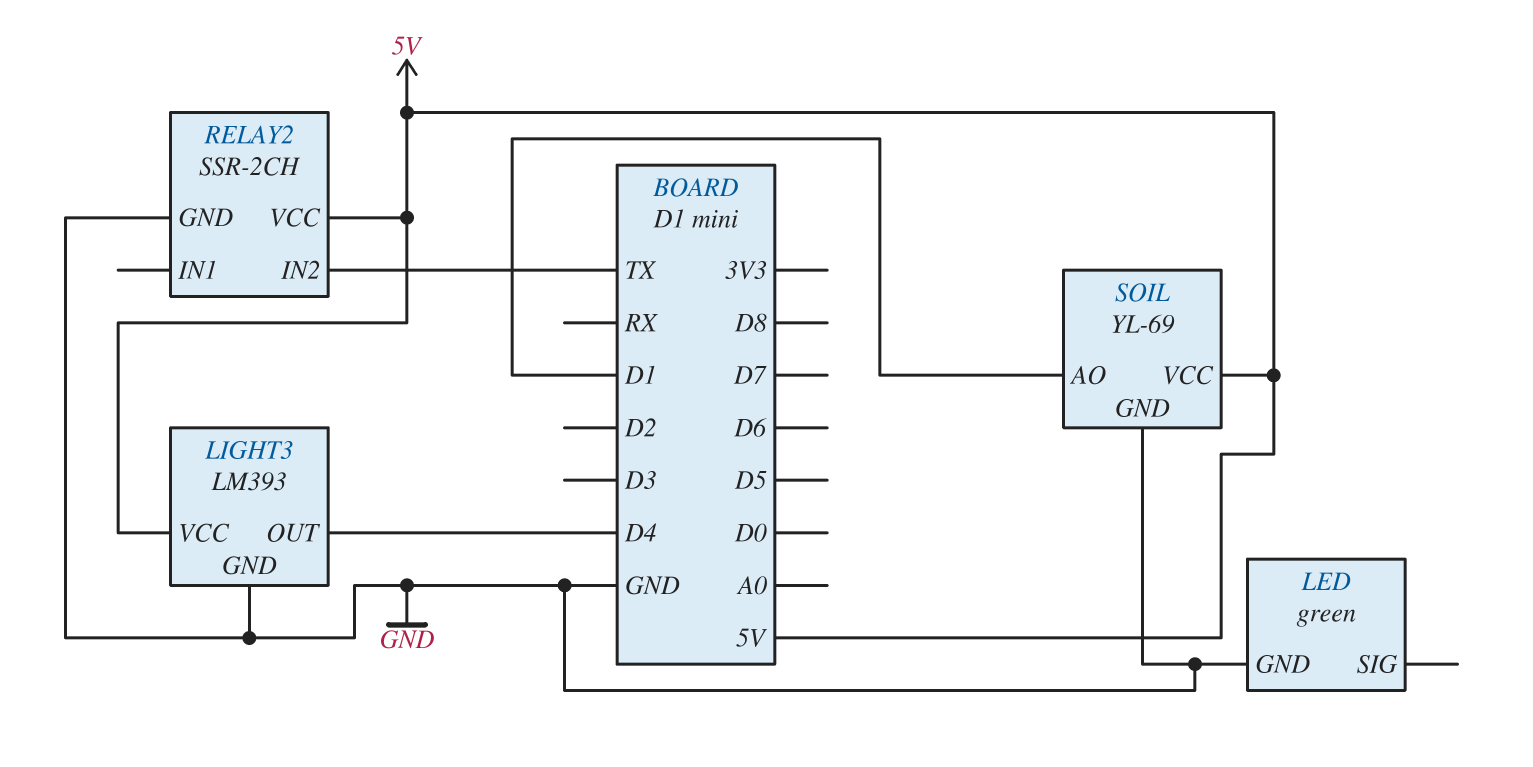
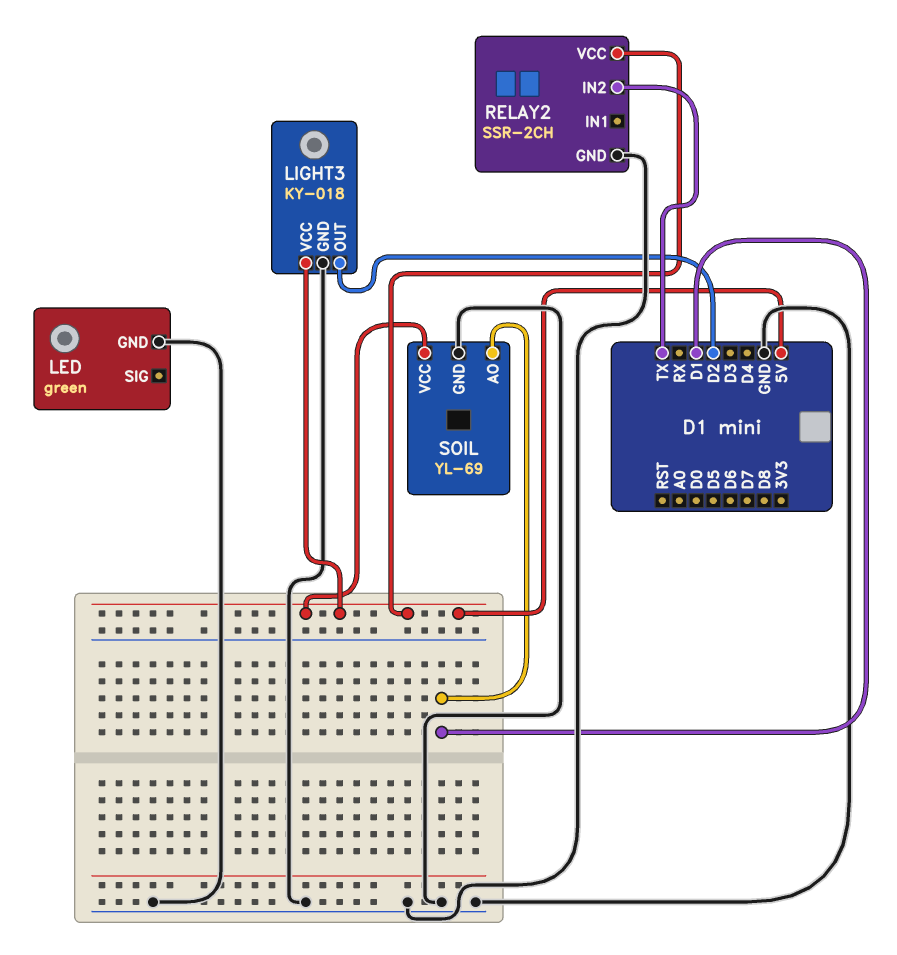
LIGHT3: LM393 -> KY-018
LIGHT3 pin OUT: D4 -> D2

